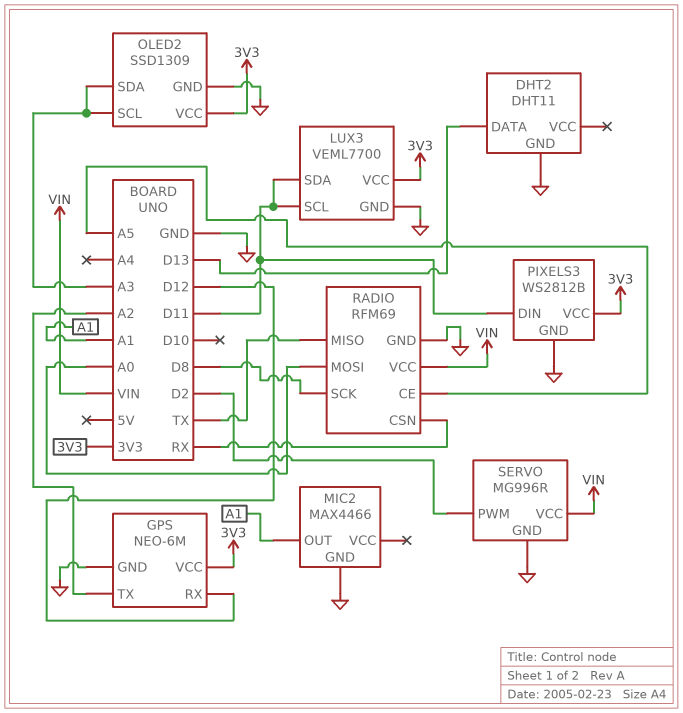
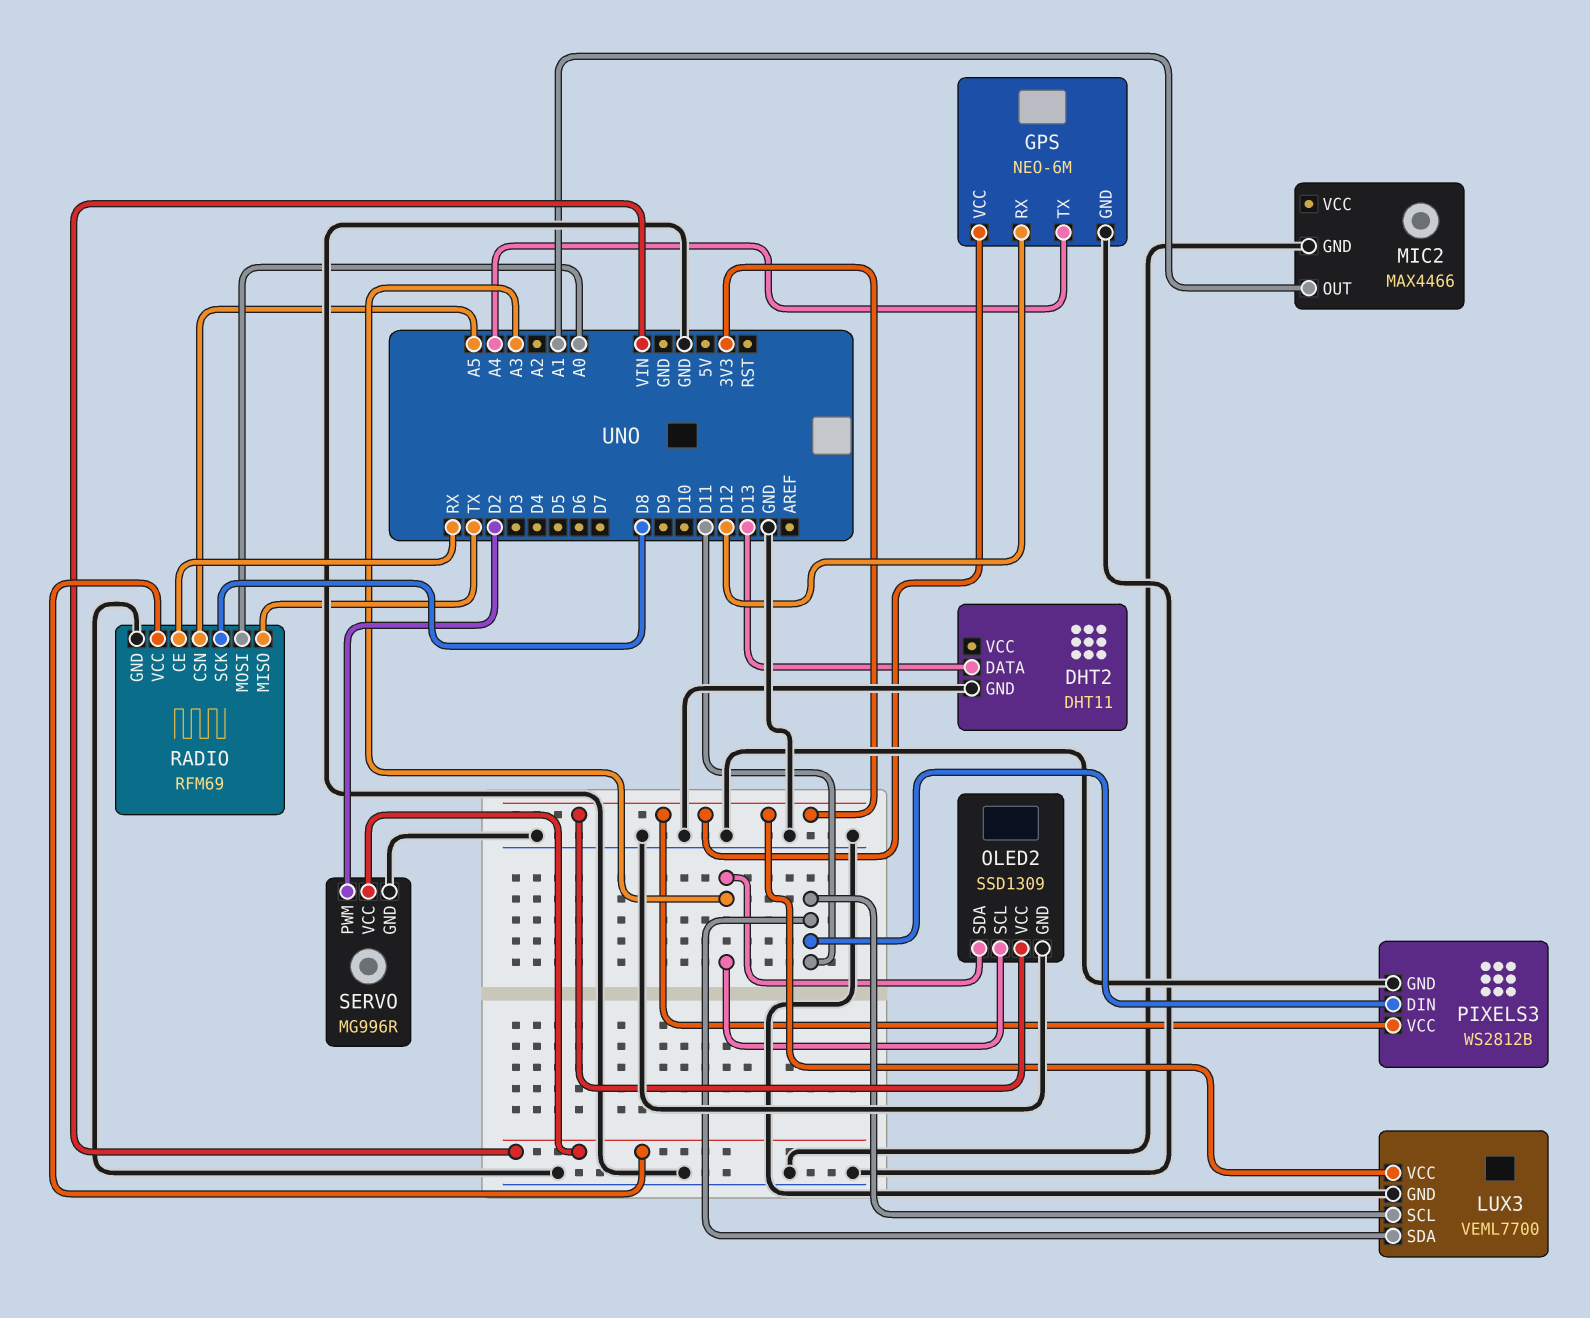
GPS pin TX: A2 -> A4
RADIO pin CE: A5 -> RX
RADIO pin CSN: RX -> A5

